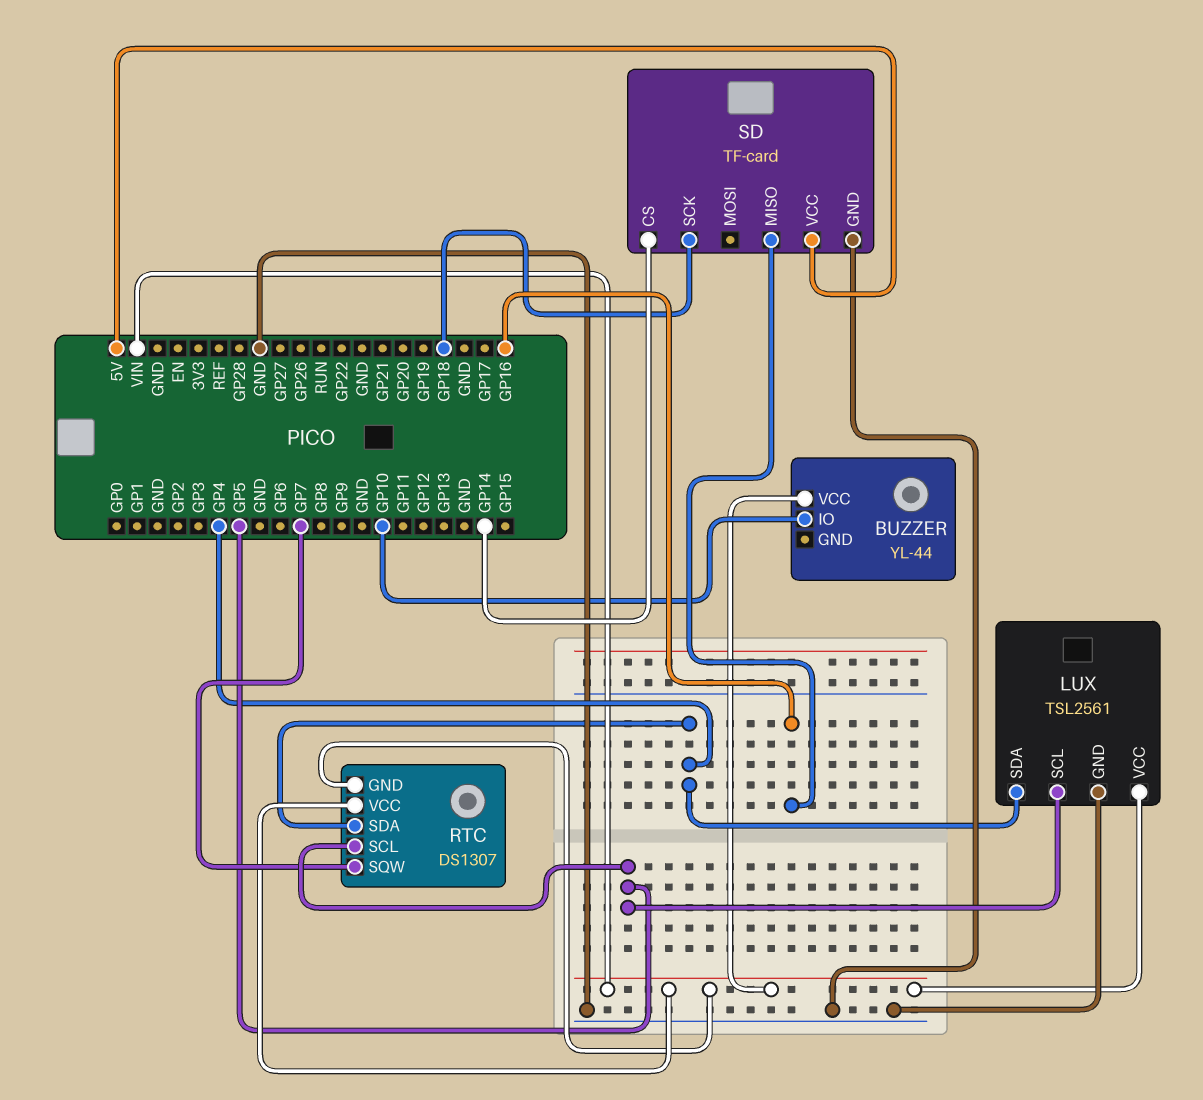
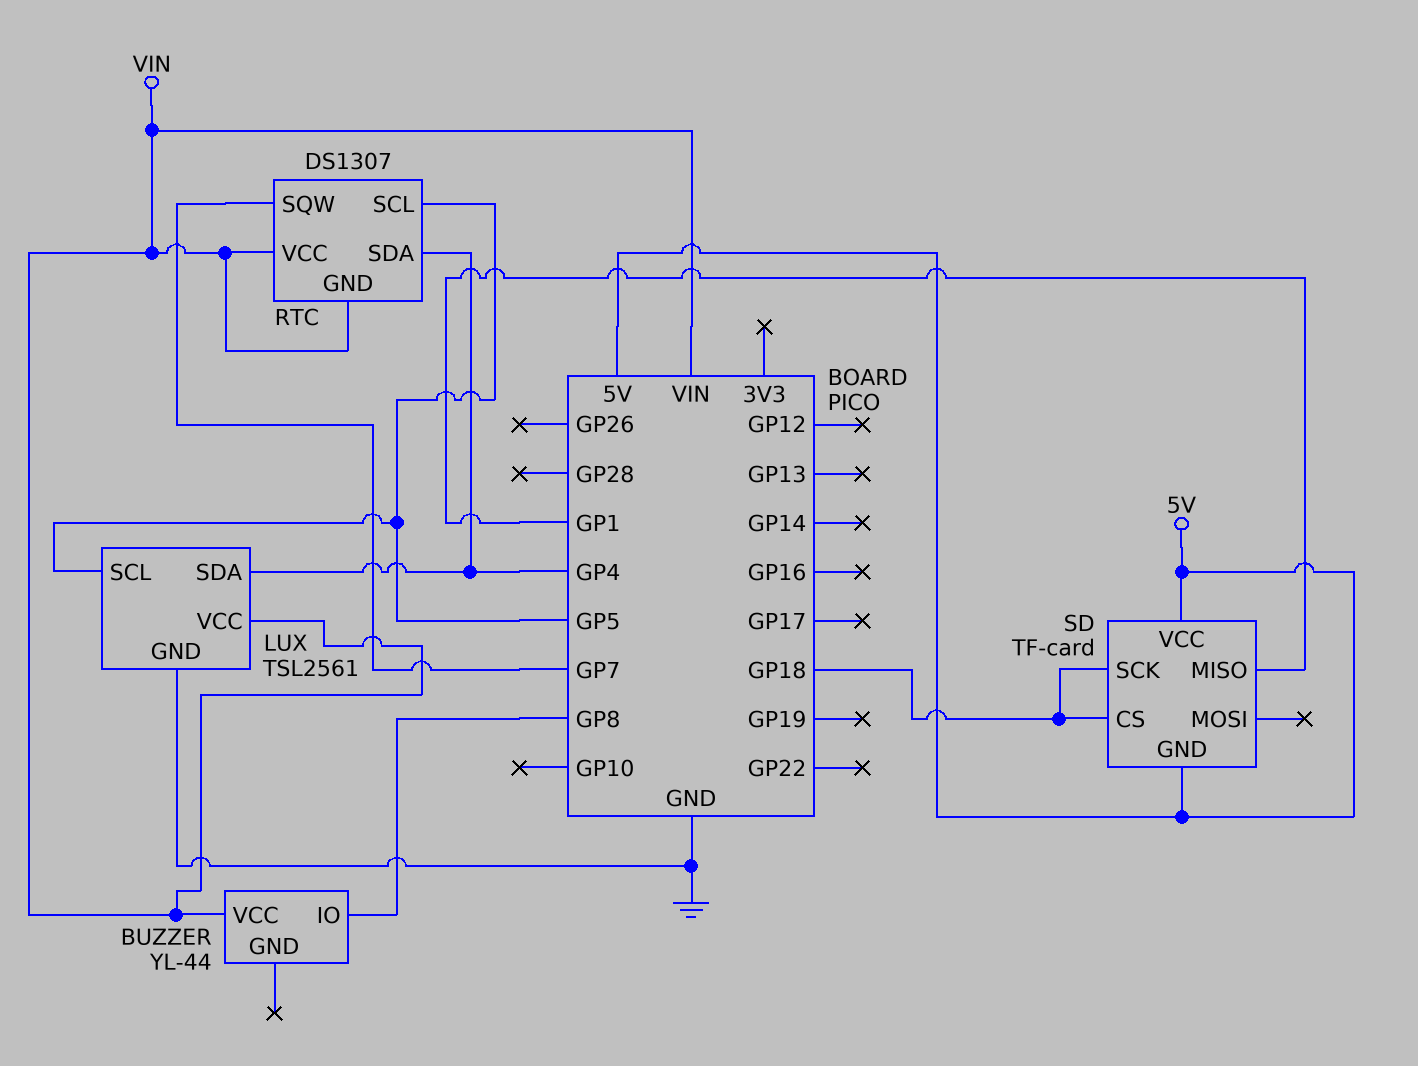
BUZZER pin IO: GP10 -> GP8
SD pin CS: GP14 -> GP18
SD pin GND: GND -> 5V
SD pin MISO: GP16 -> GP1

